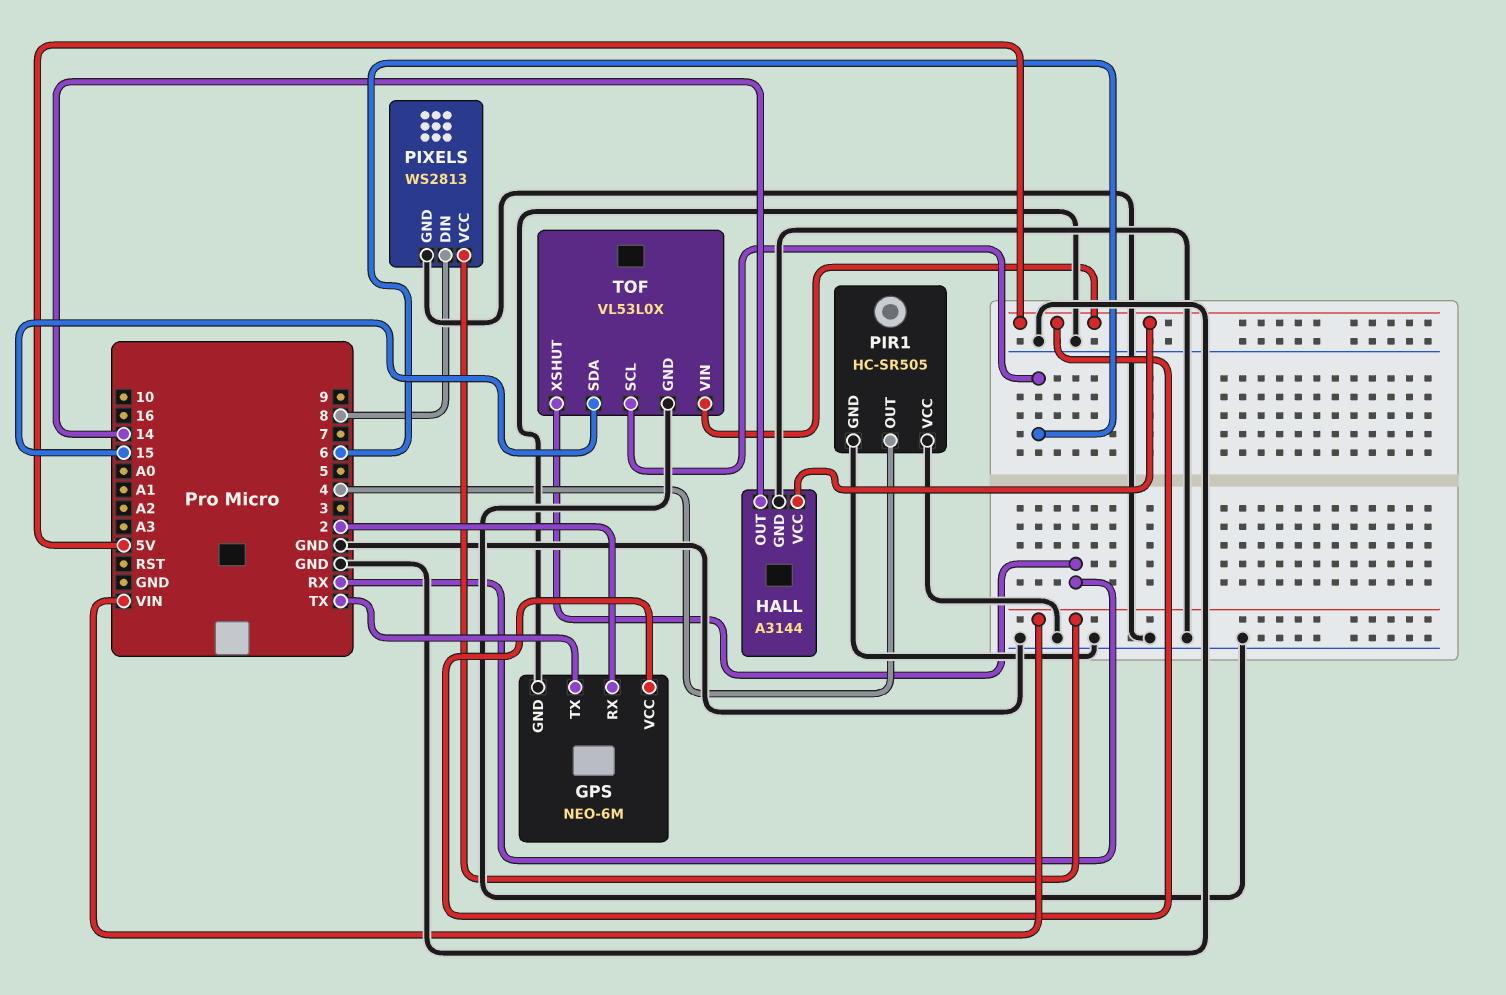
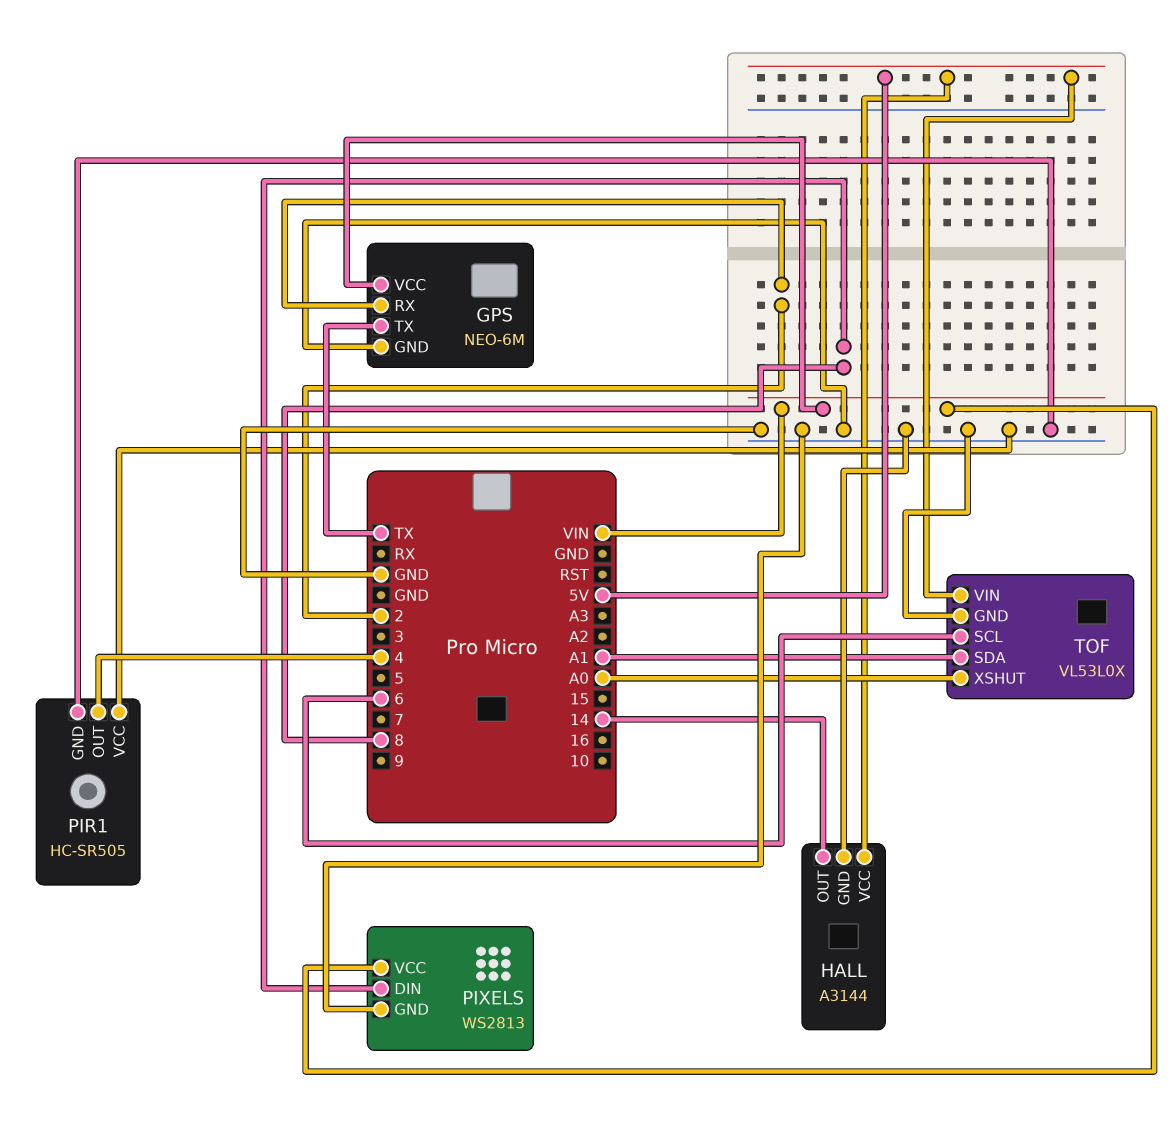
GPS pin VCC: 5V -> VIN
TOF pin SDA: 15 -> A1
TOF pin XSHUT: RX -> A0

